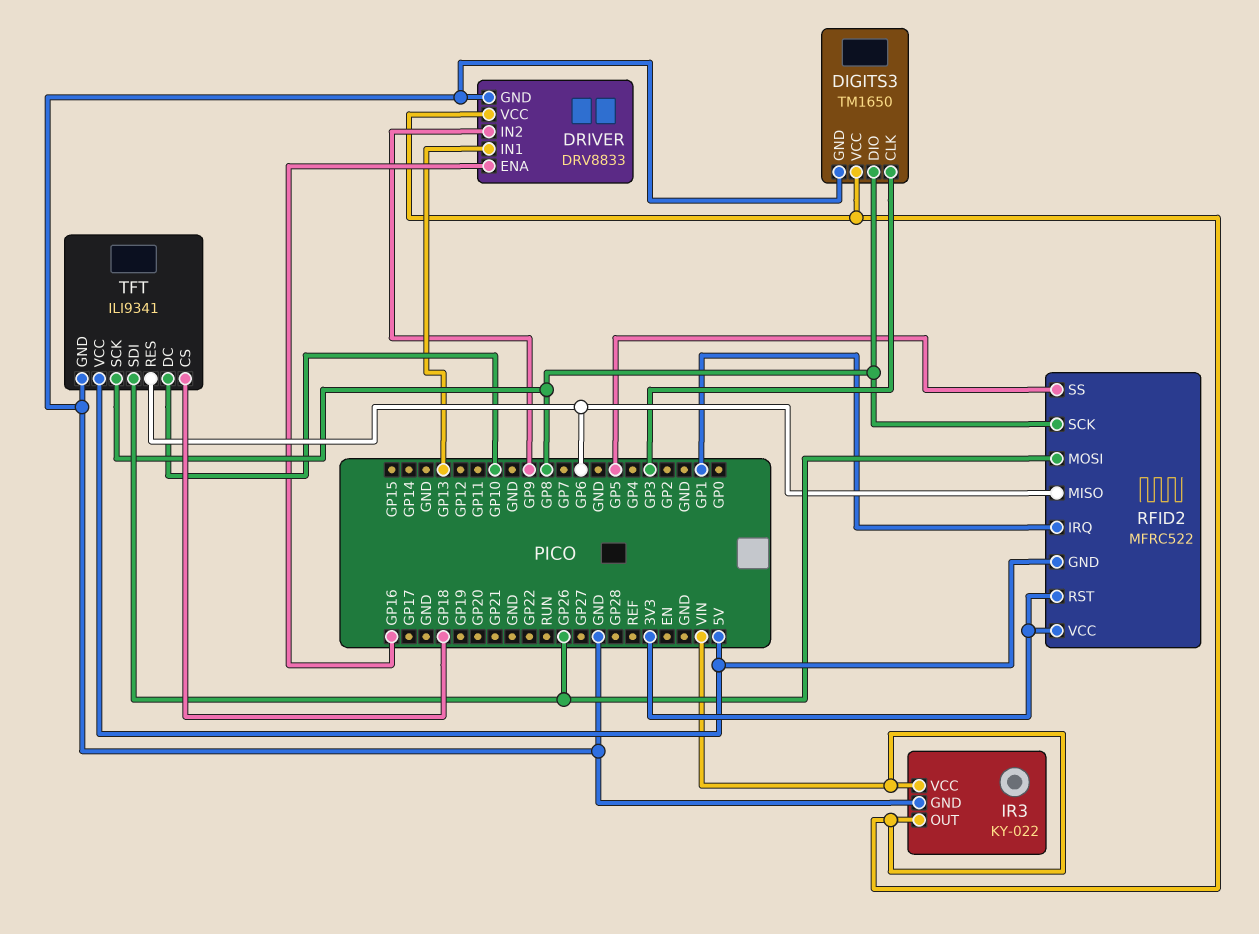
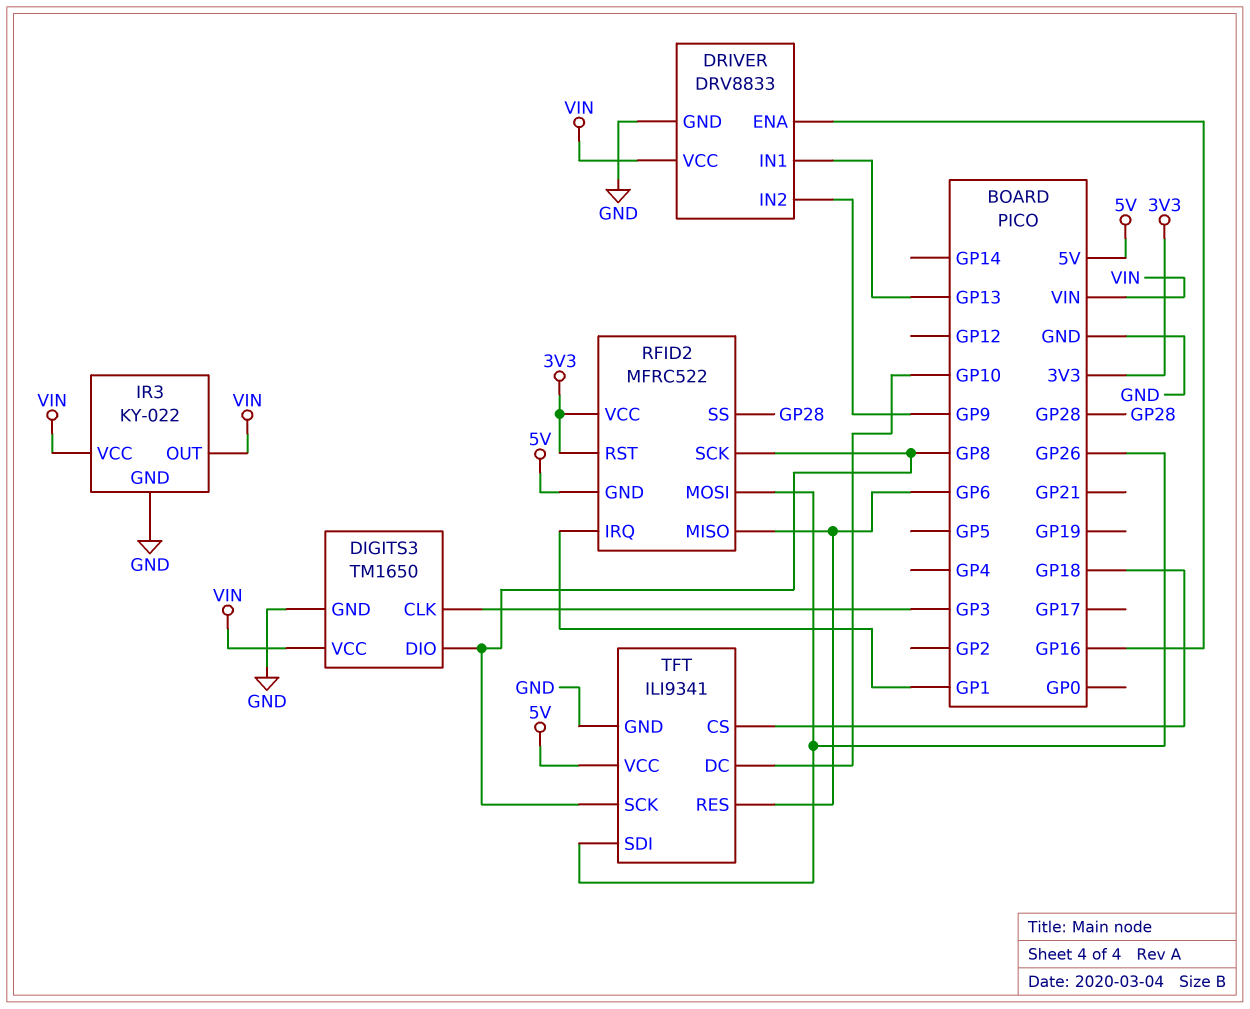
RFID2 pin SS: GP5 -> GP28

